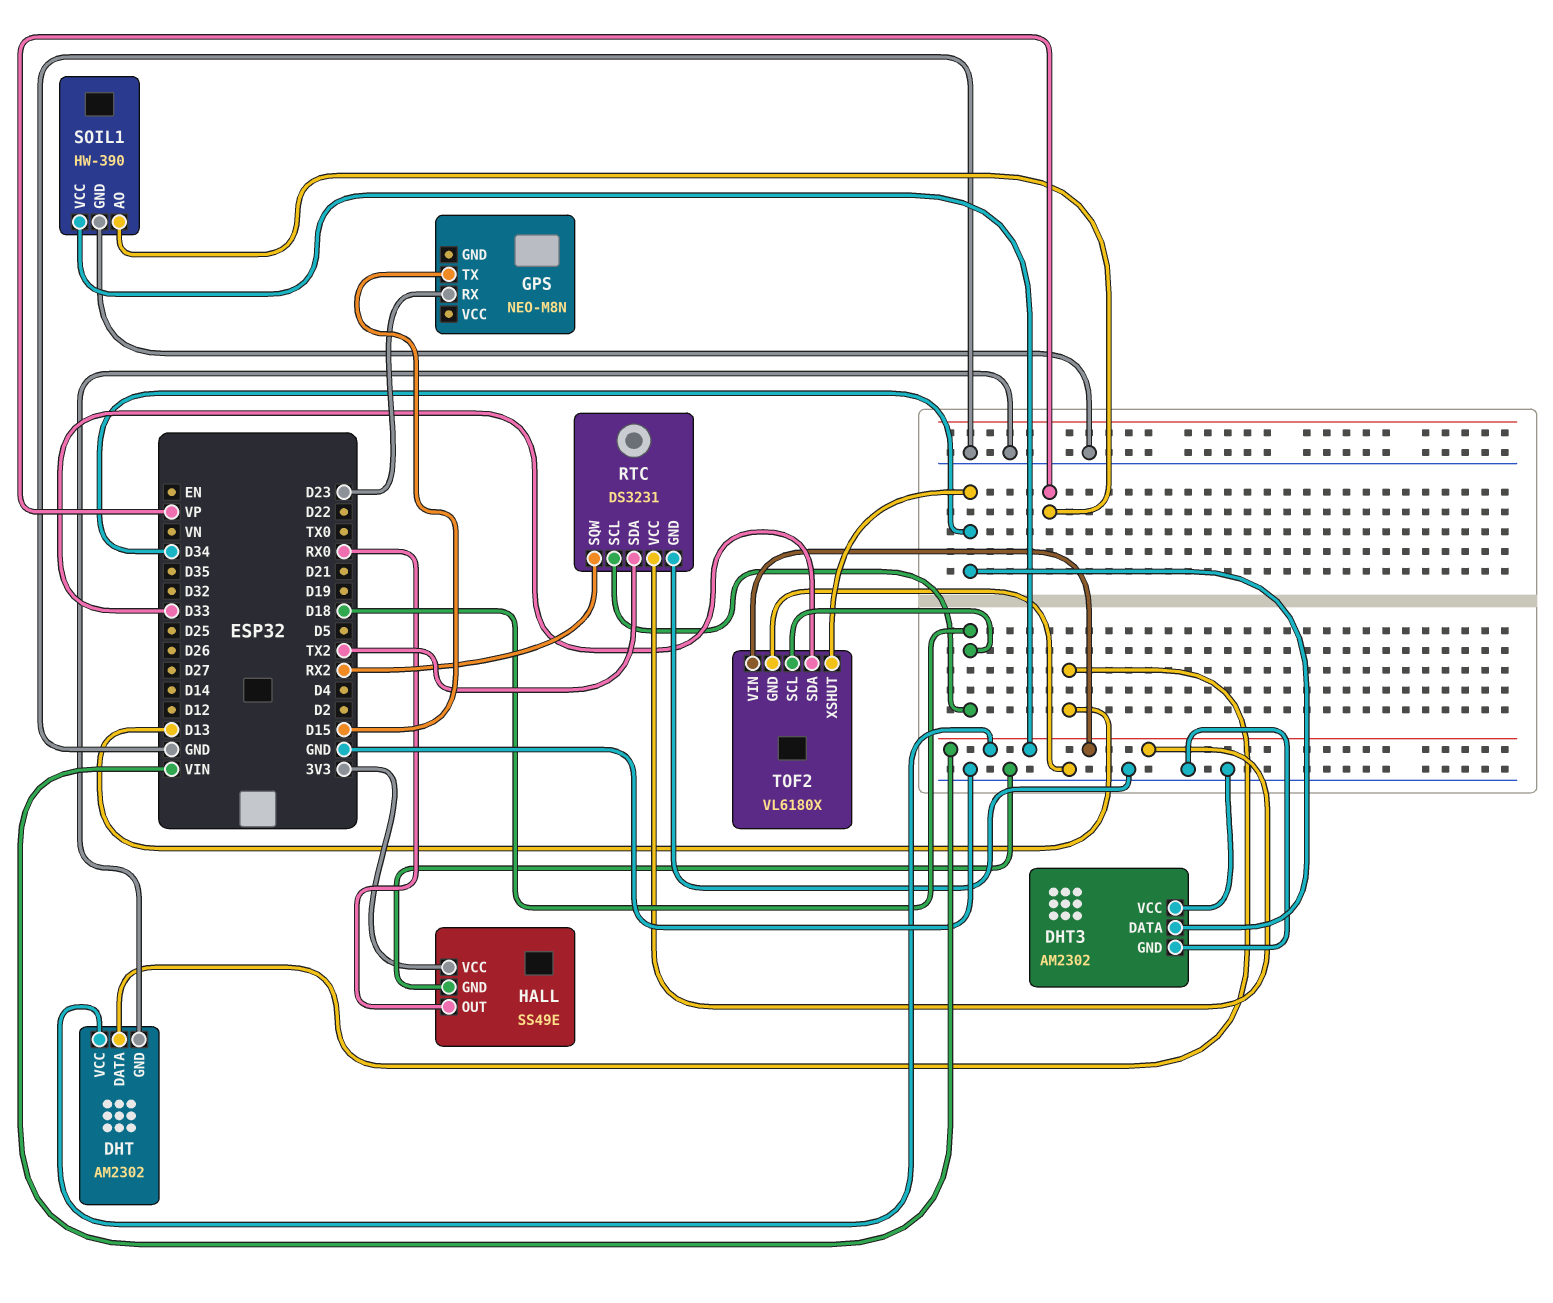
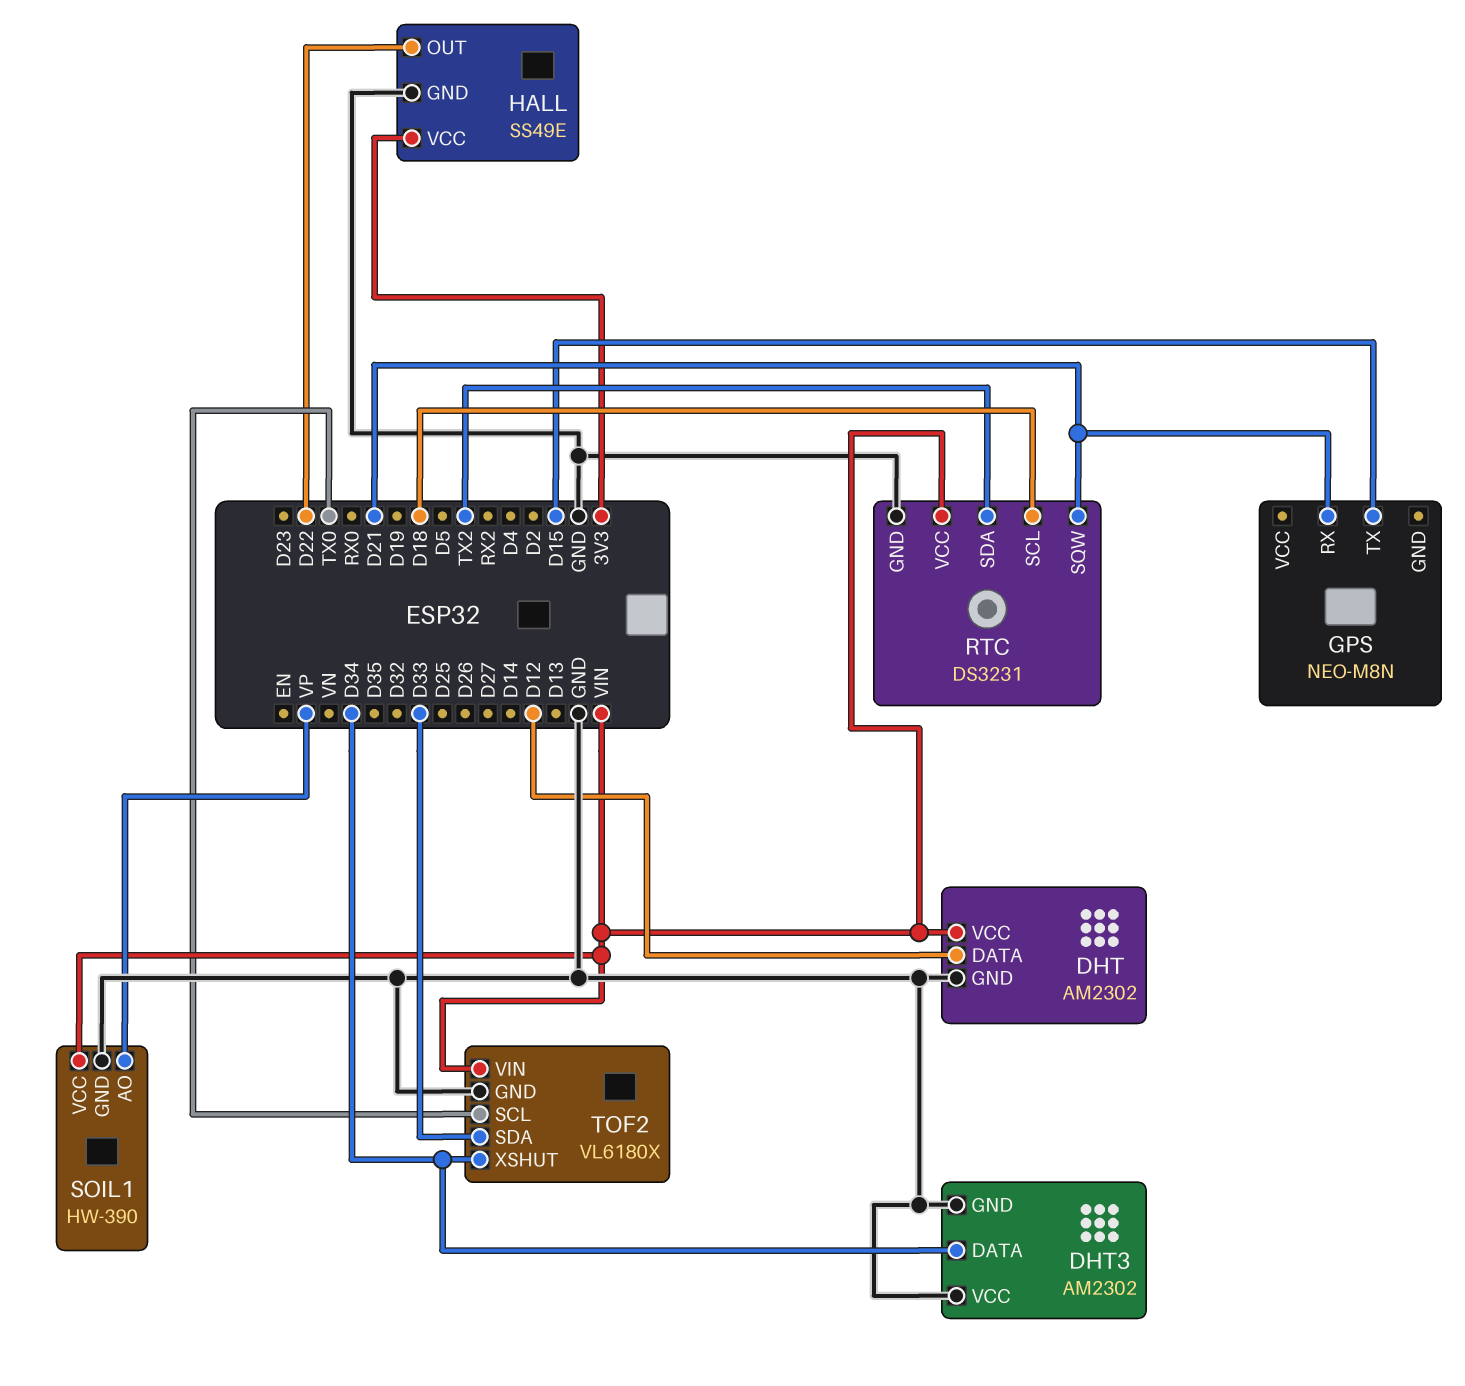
DHT pin DATA: D13 -> D12
GPS pin RX: D23 -> D21
HALL pin OUT: RX0 -> D22
RTC pin SQW: RX2 -> D21
TOF2 pin SCL: D18 -> TX0

